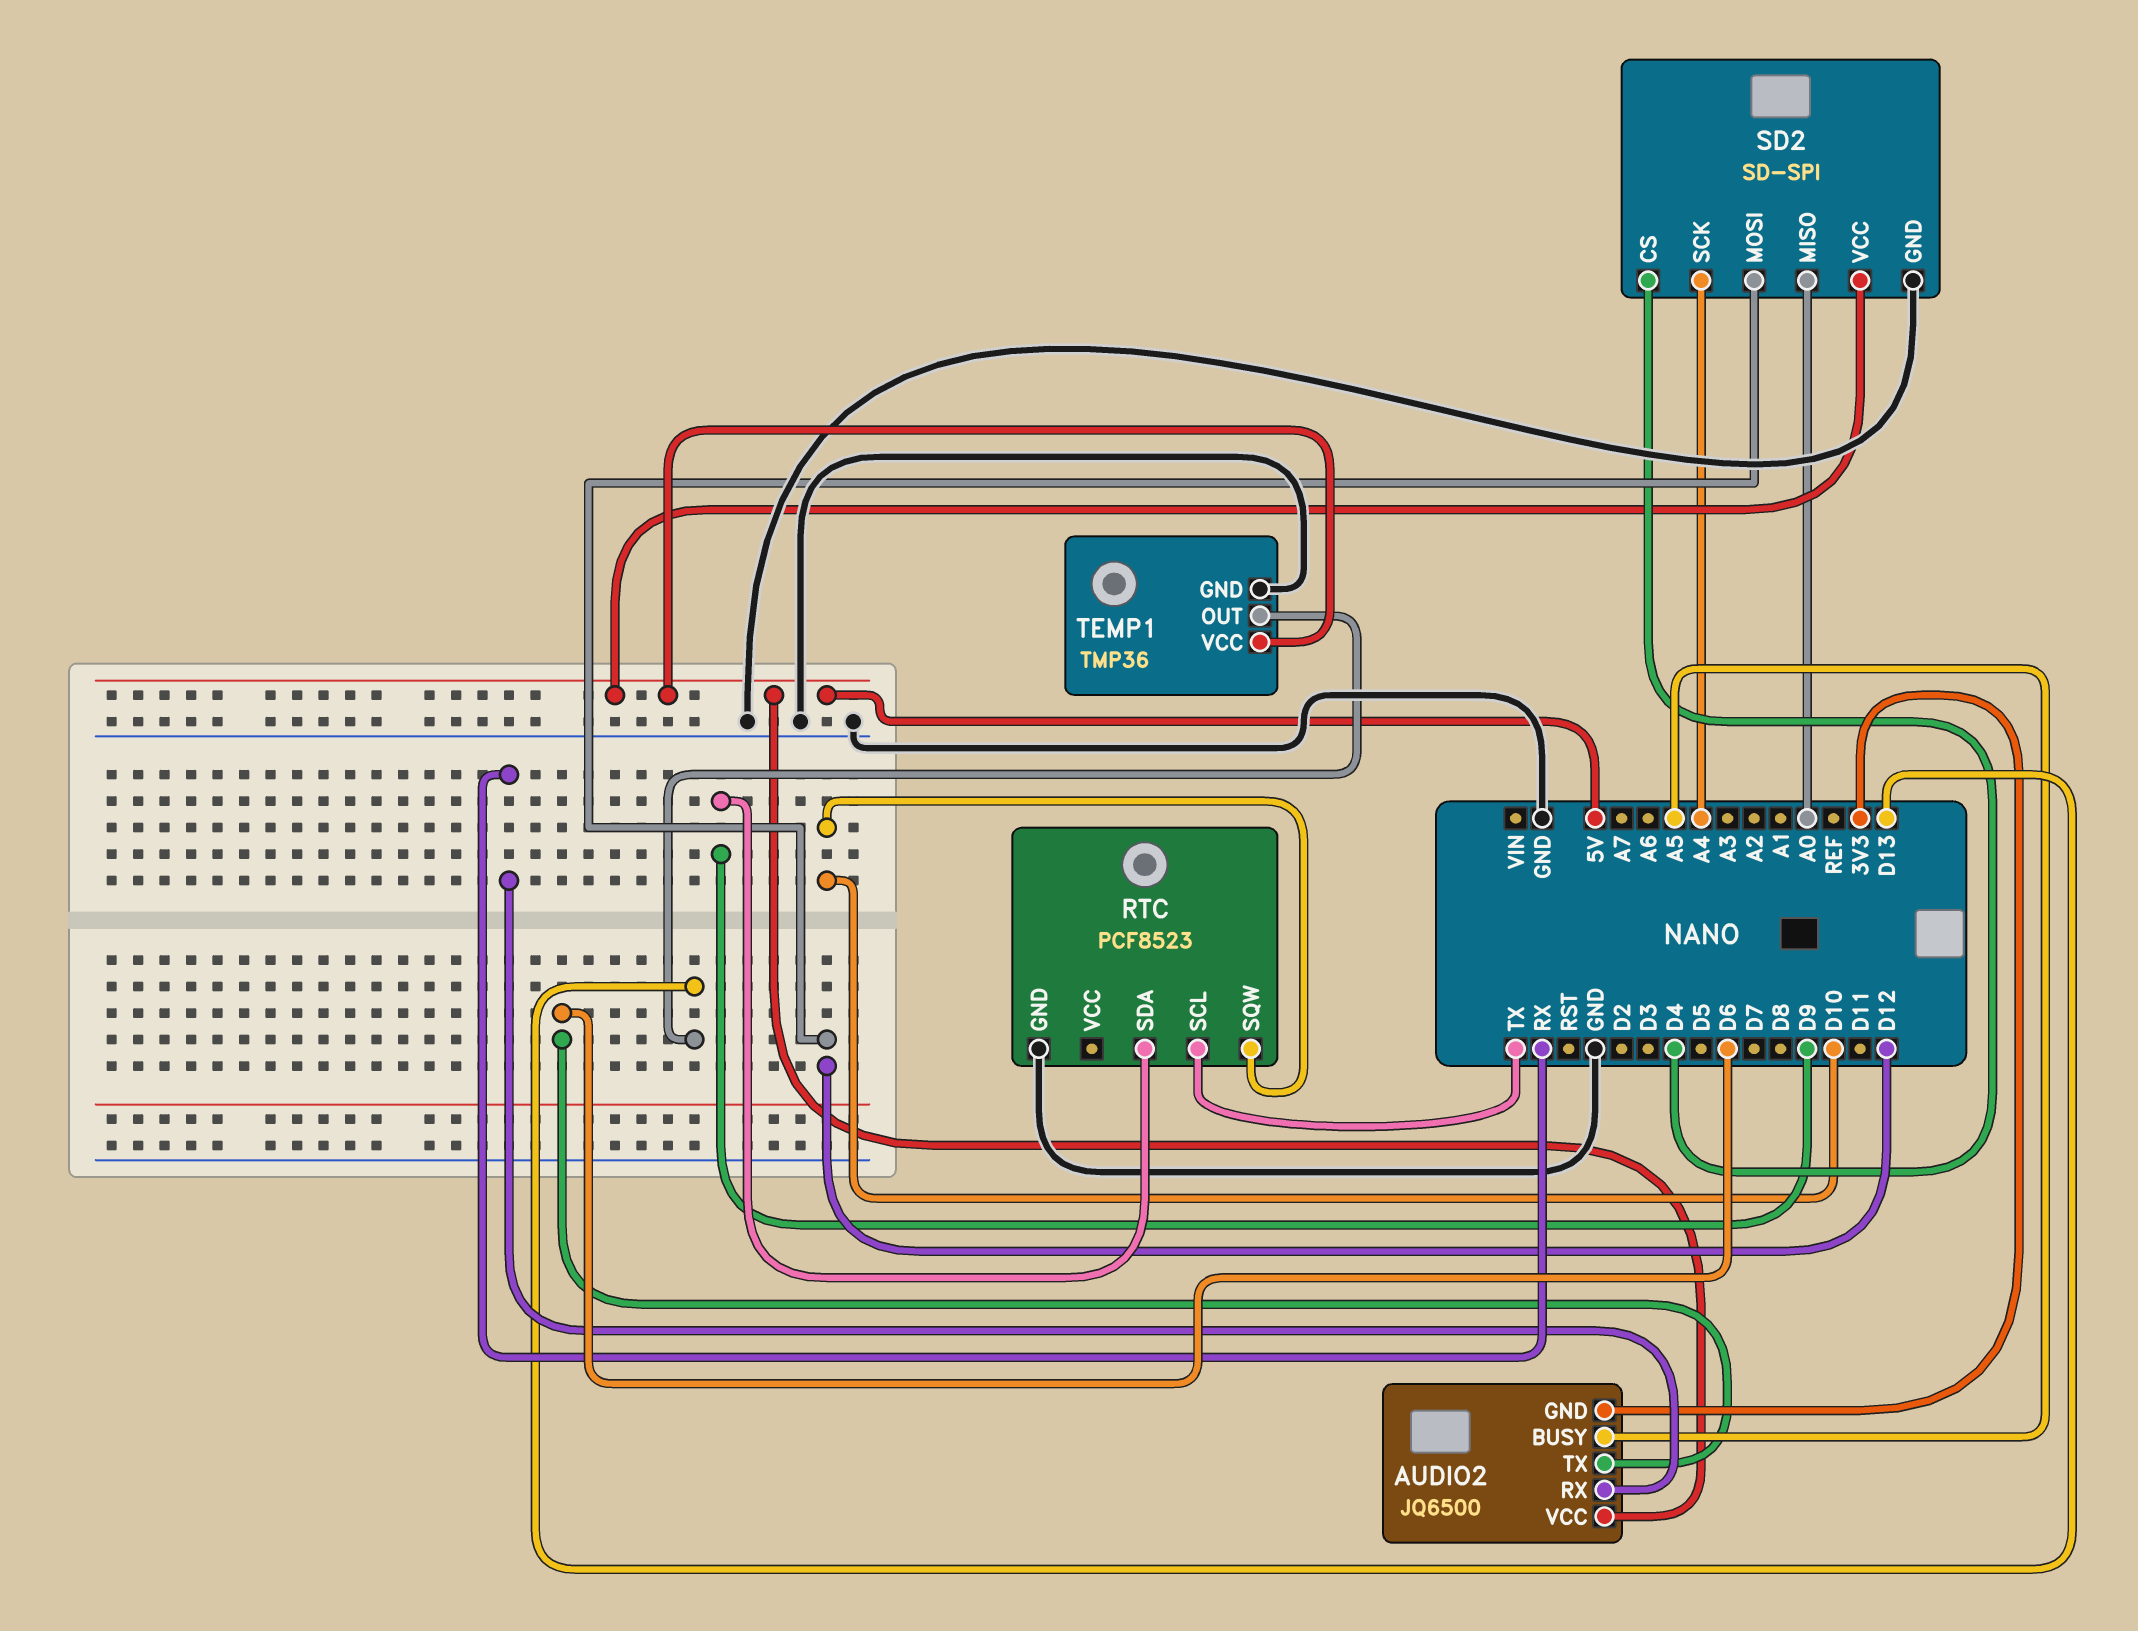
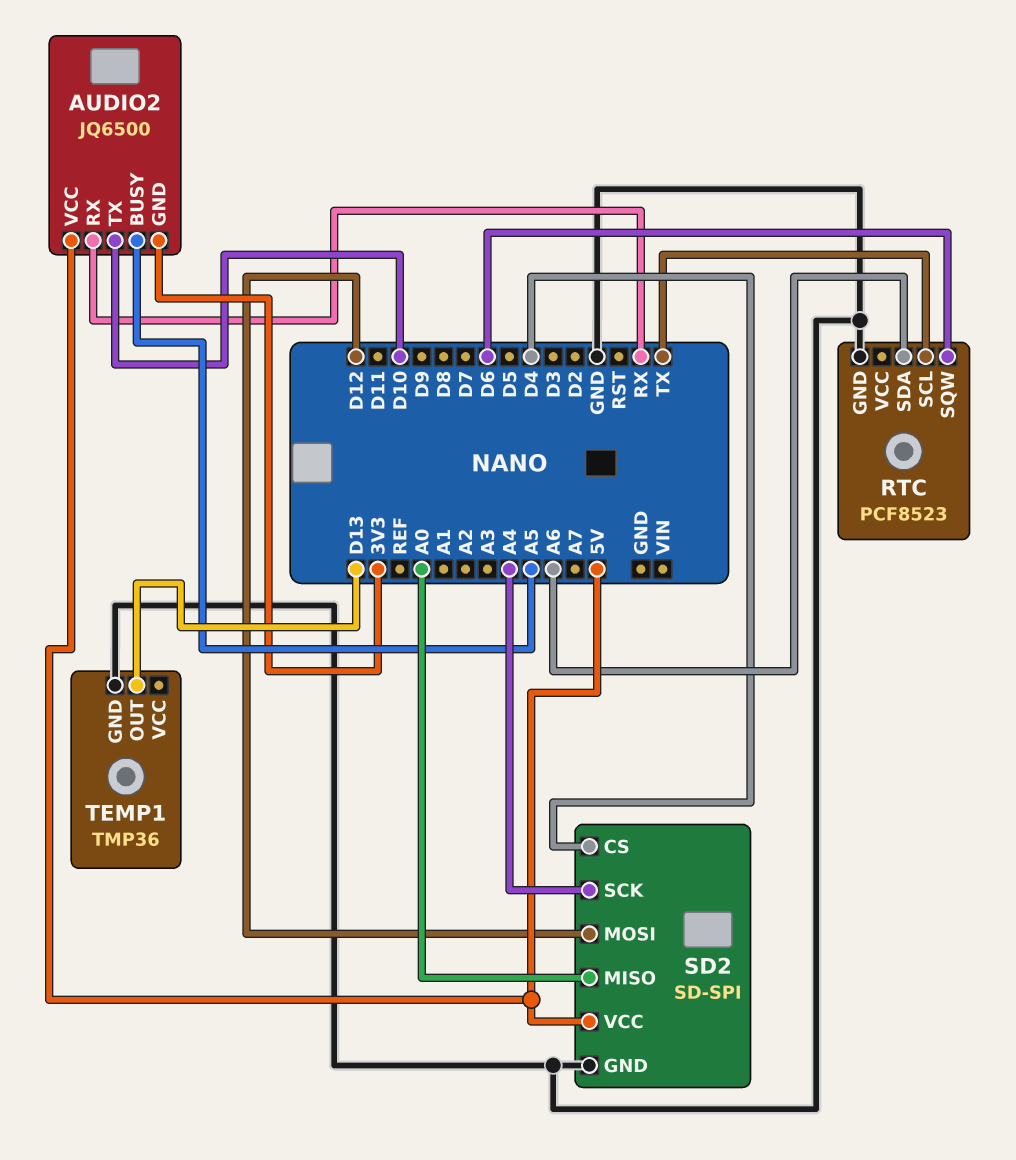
AUDIO2 pin TX: D6 -> D10
RTC pin SDA: D9 -> A6
RTC pin SQW: D10 -> D6
TEMP1 pin VCC: 5V -> none

